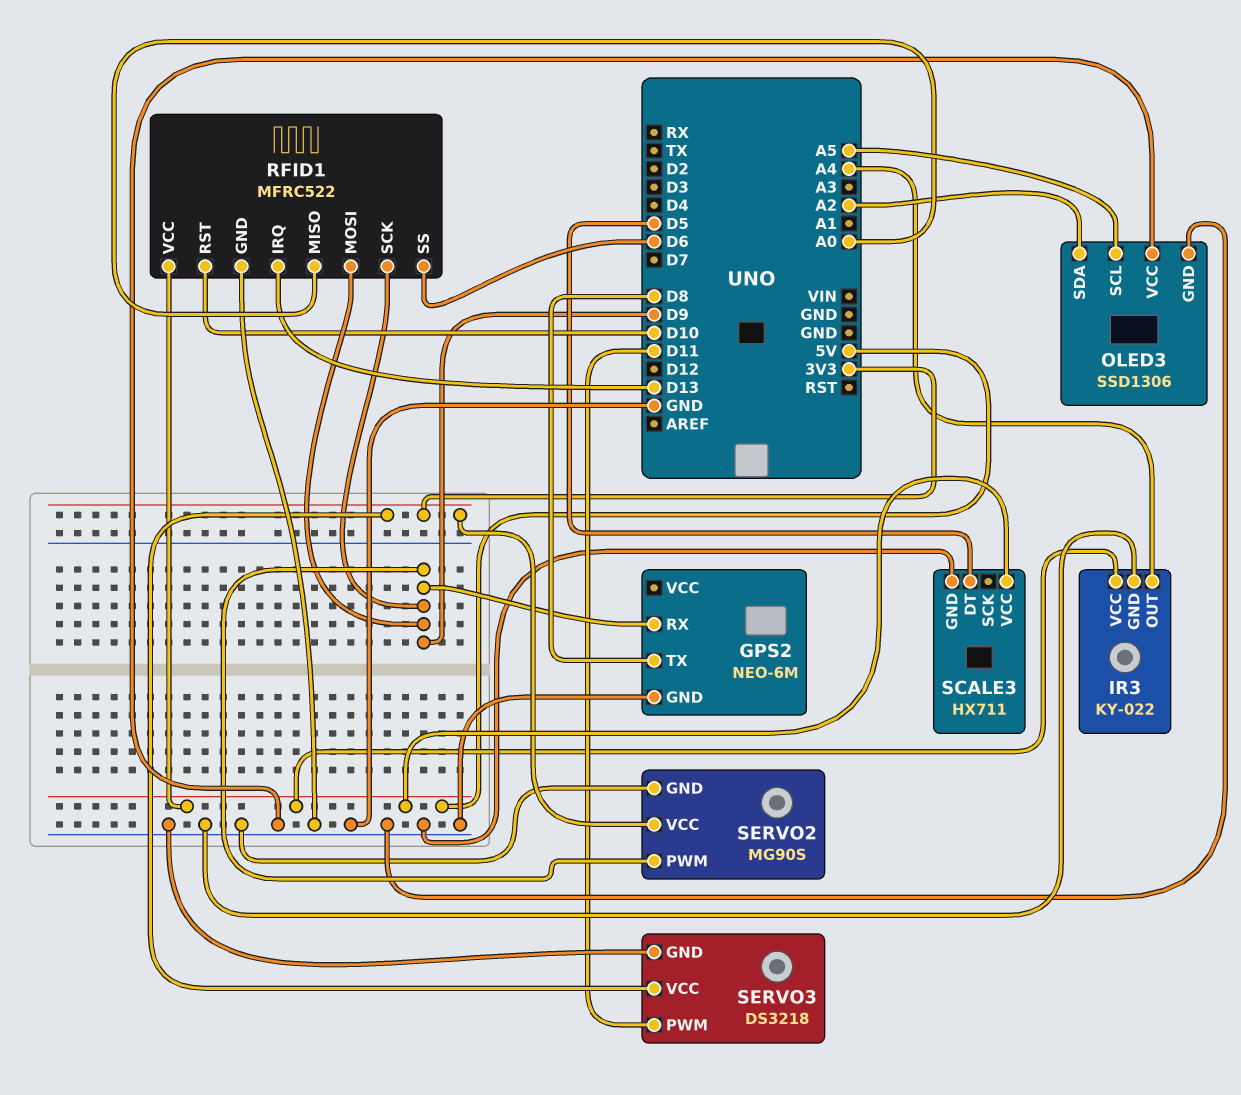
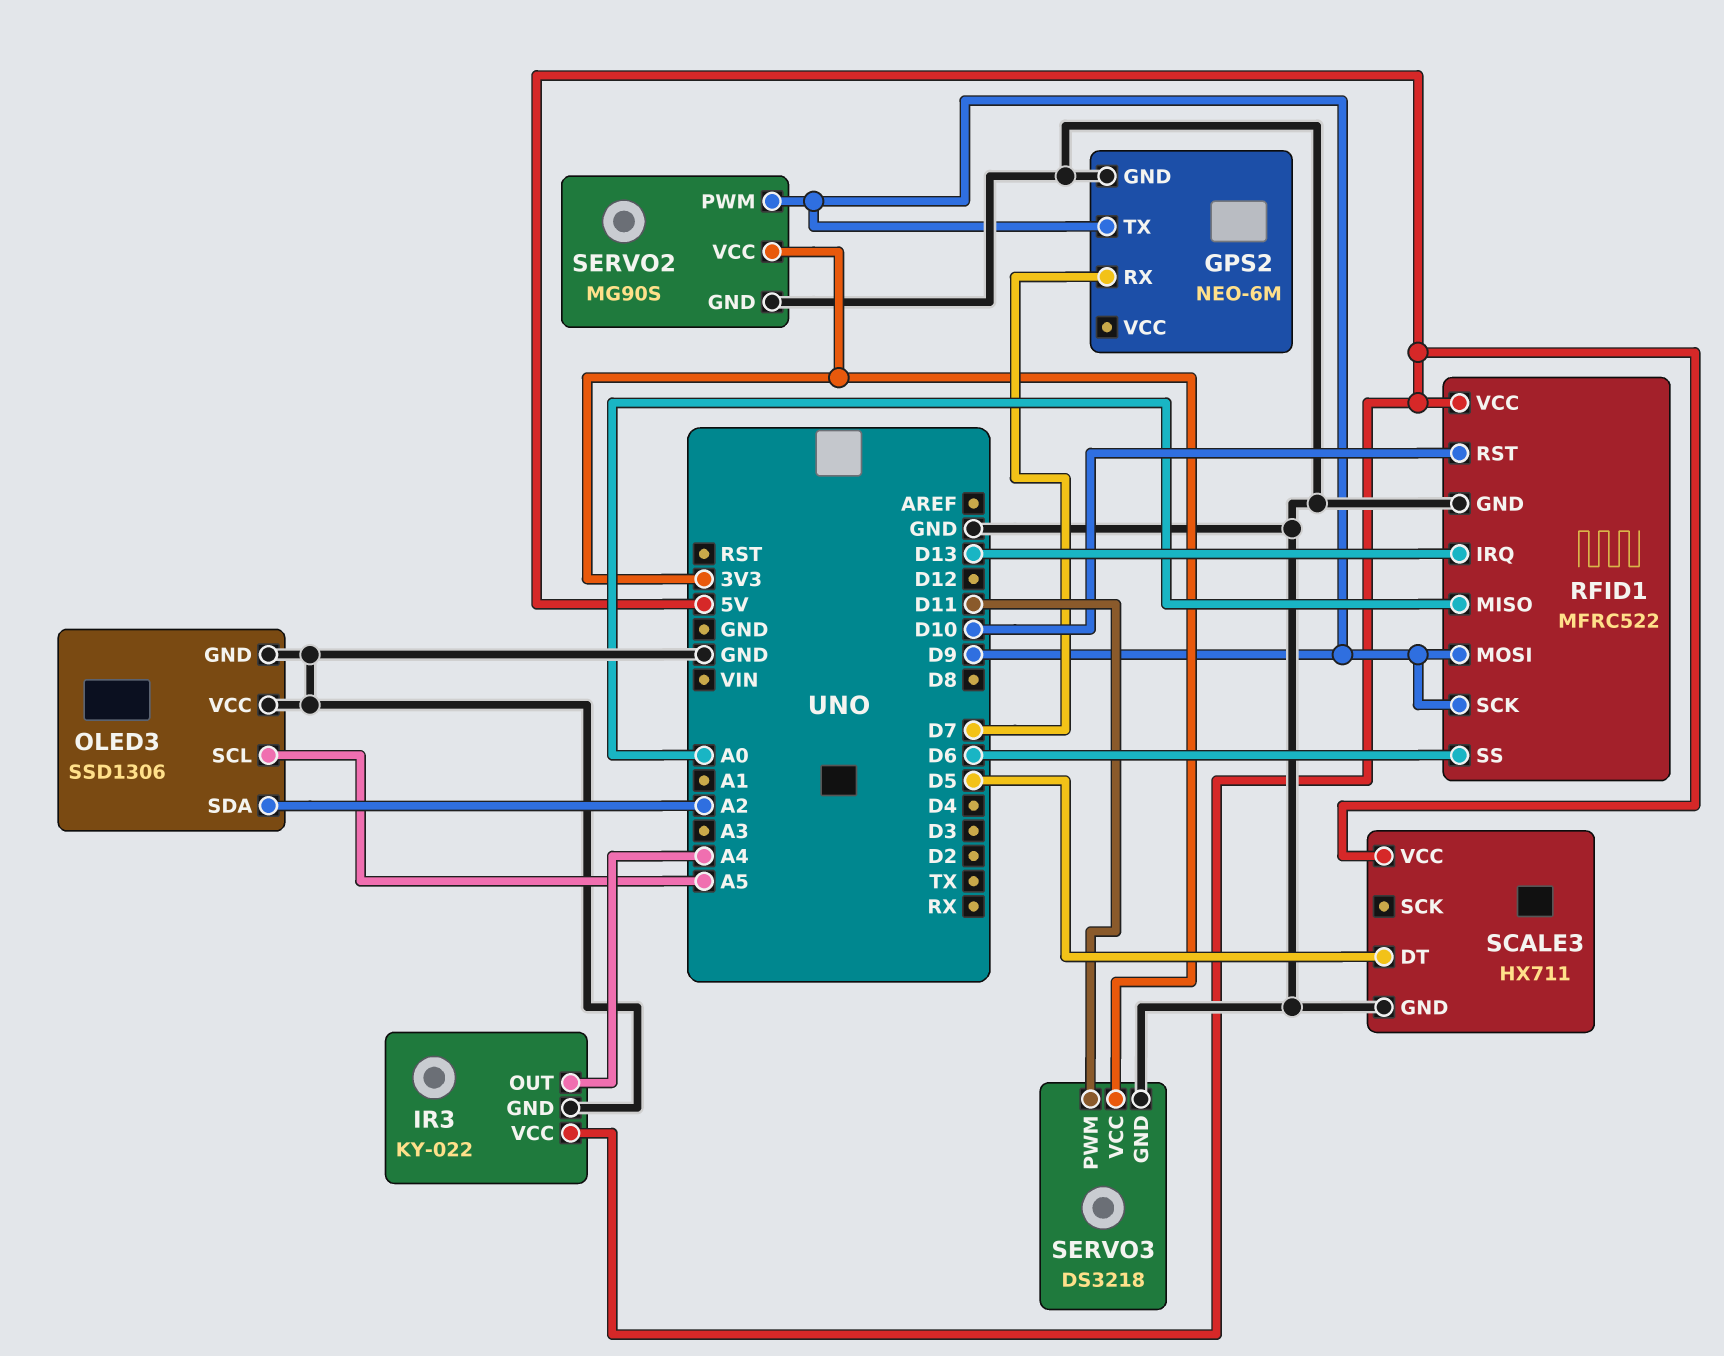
GPS2 pin RX: D9 -> D7
GPS2 pin TX: D8 -> D9

